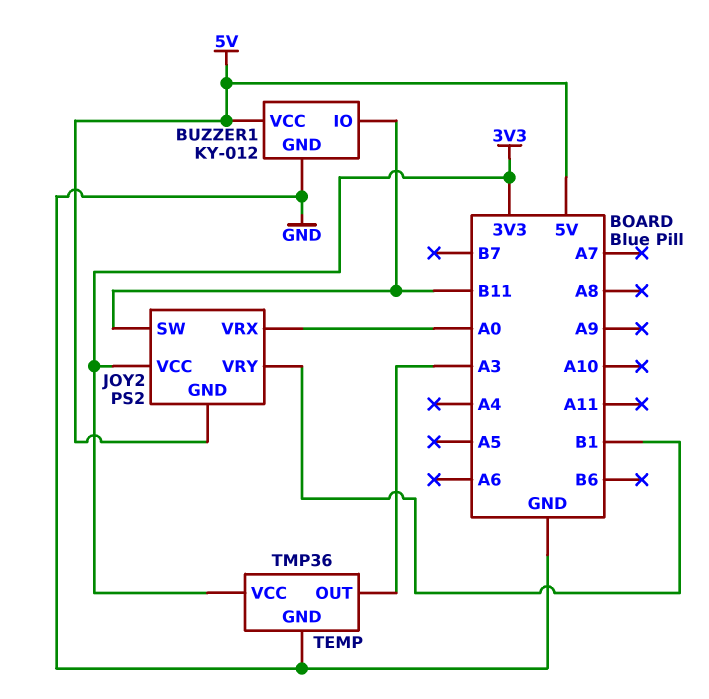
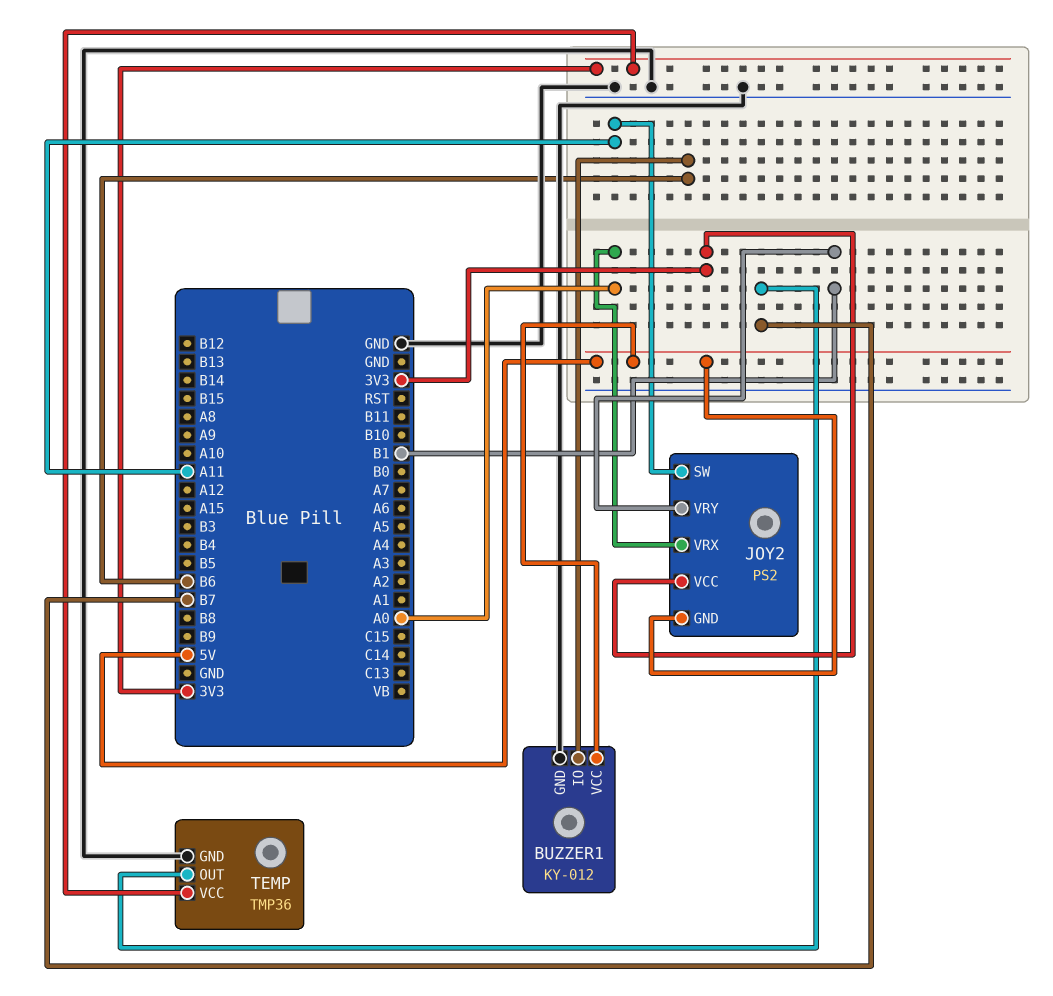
BUZZER1 pin IO: B11 -> B6
JOY2 pin SW: B11 -> A11
TEMP pin OUT: A3 -> B7

